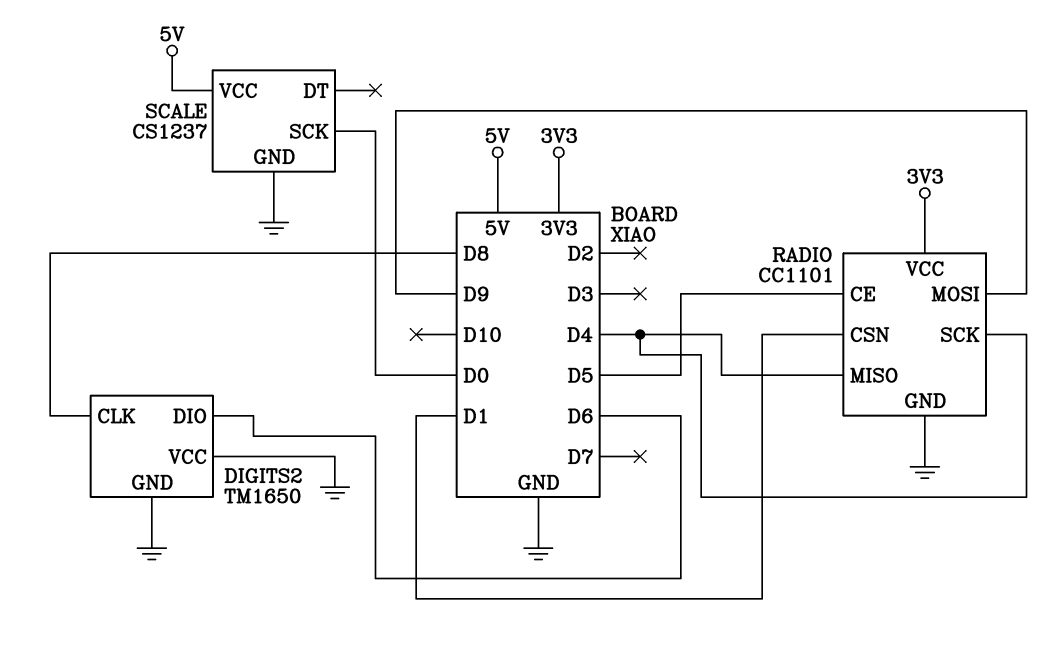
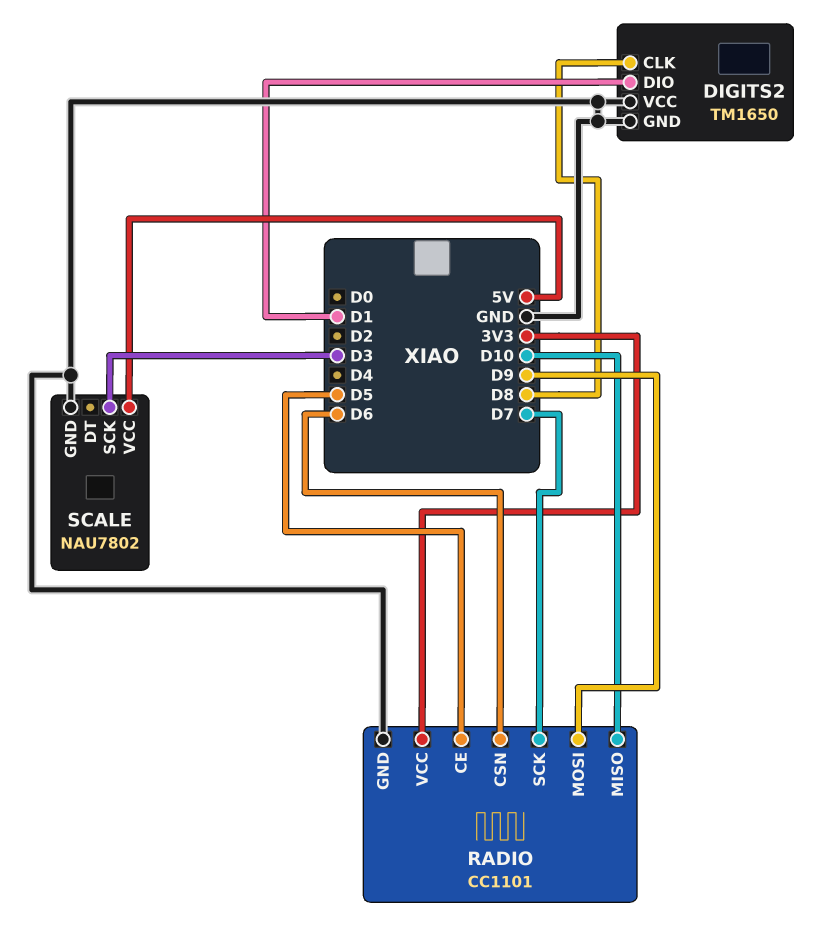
DIGITS2 pin DIO: D6 -> D1
RADIO pin CSN: D1 -> D6
RADIO pin MISO: D4 -> D10
RADIO pin SCK: D4 -> D7
SCALE: CS1237 -> NAU7802
SCALE pin SCK: D0 -> D3

